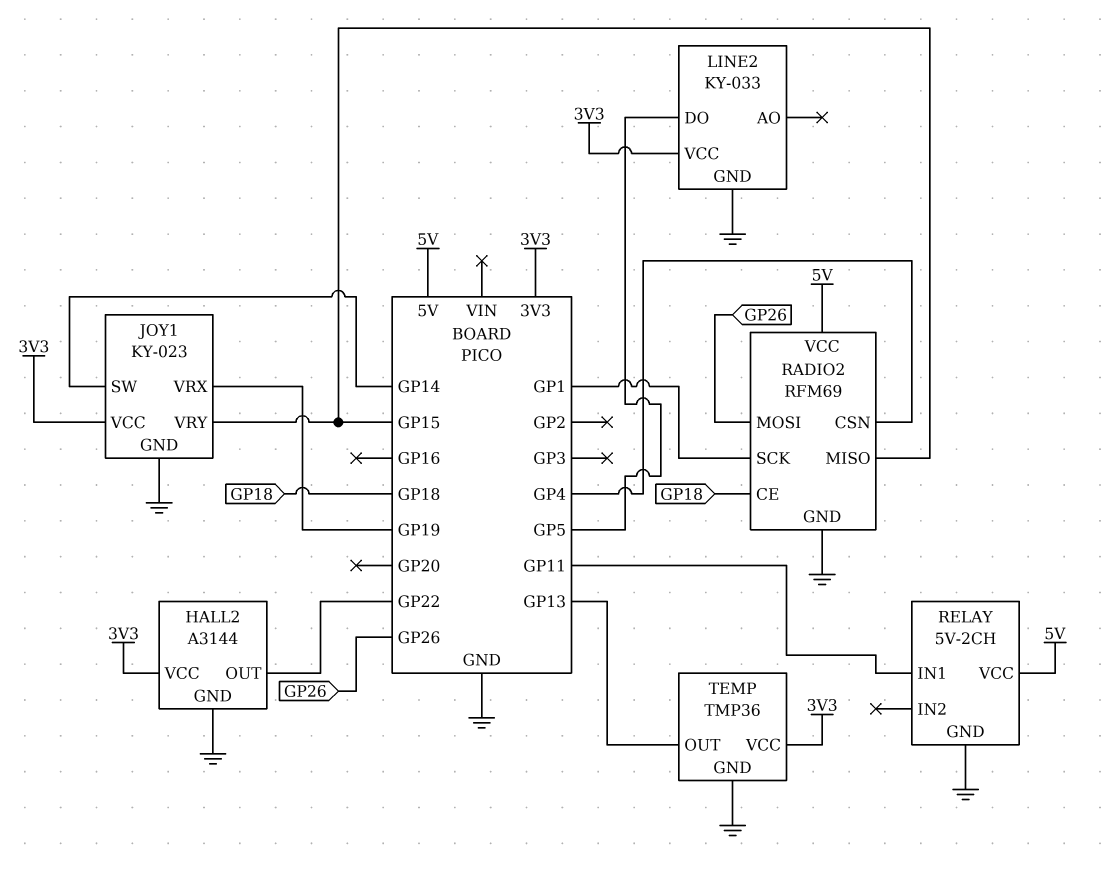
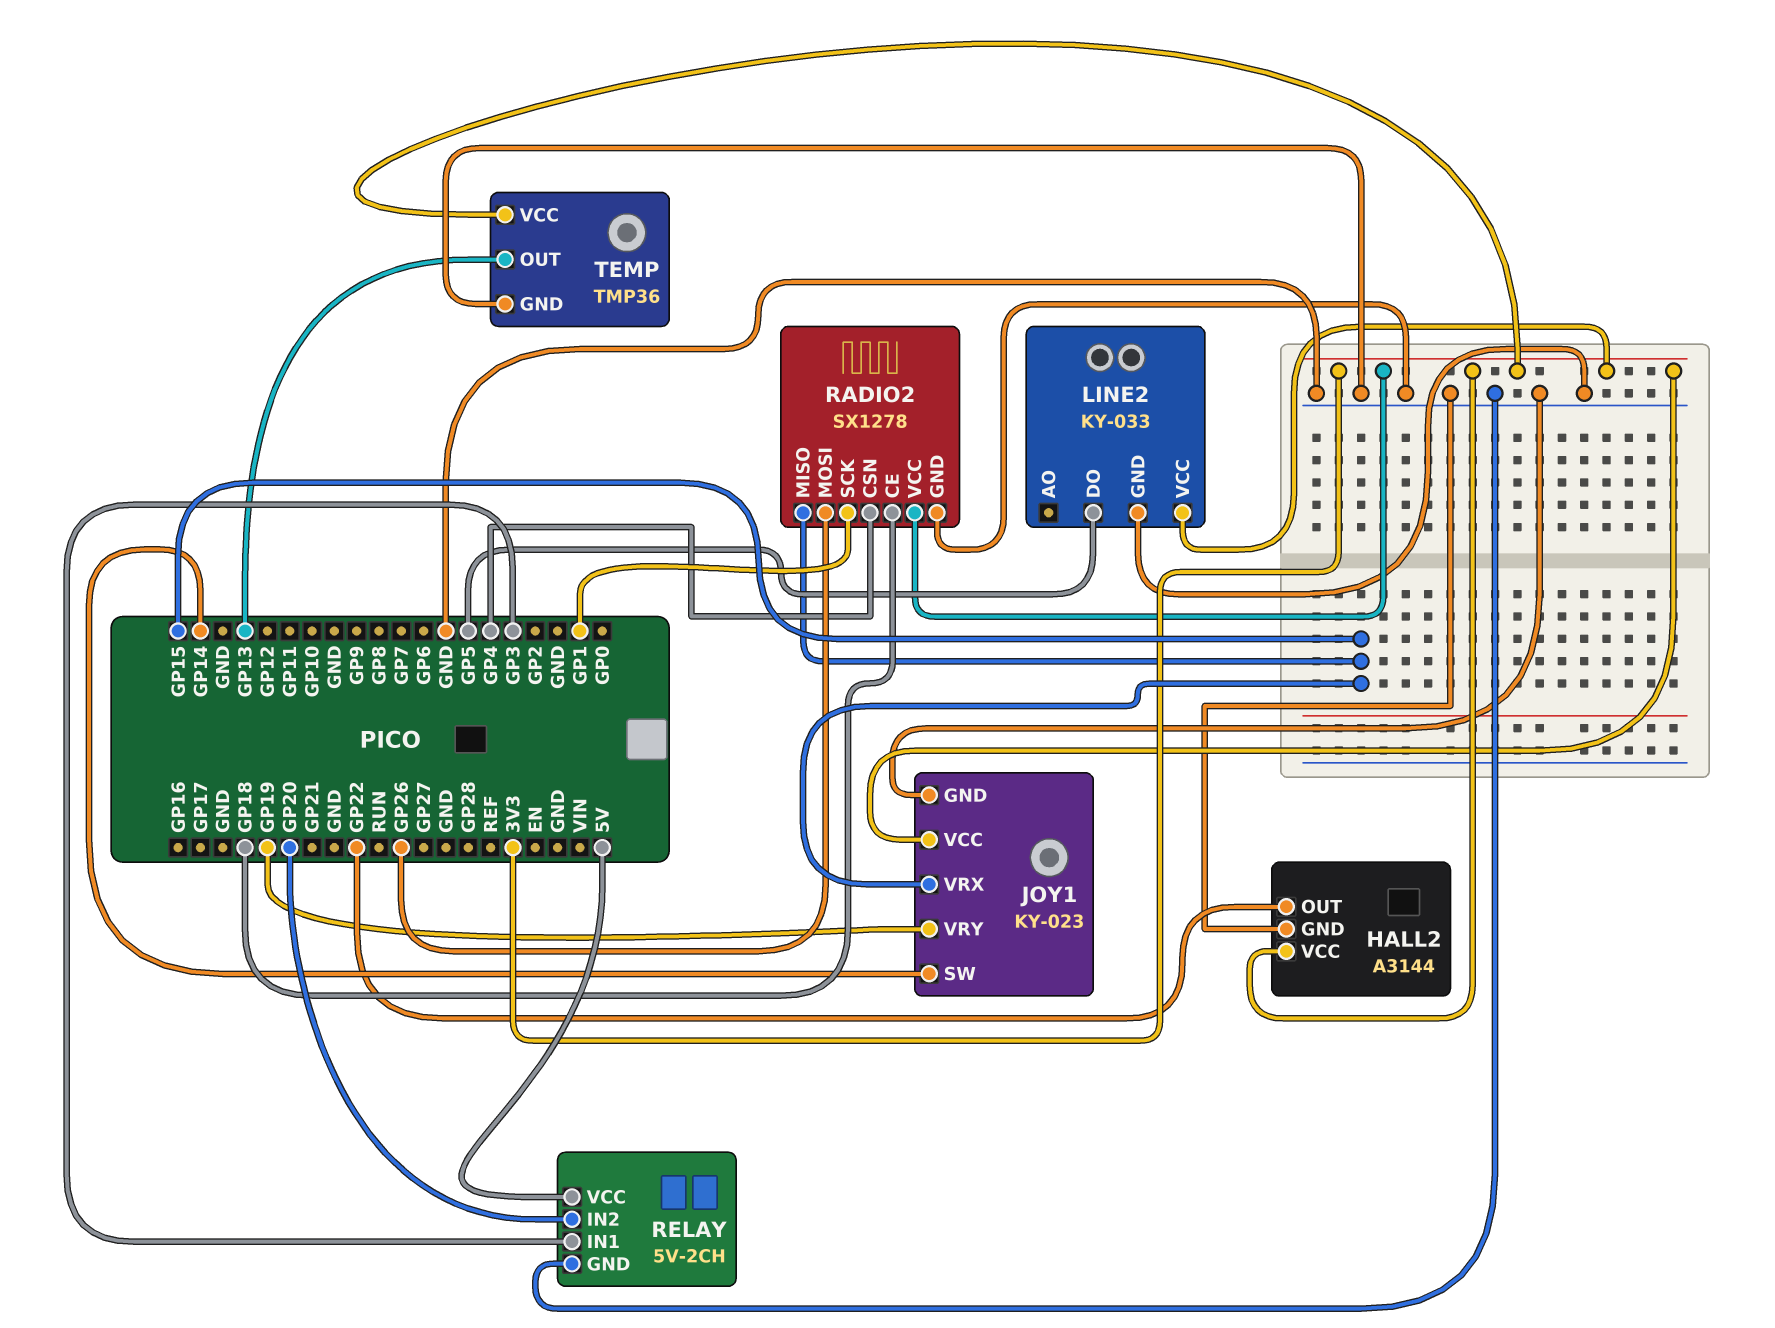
JOY1 pin VRX: GP19 -> GP15
JOY1 pin VRY: GP15 -> GP19
RADIO2: RFM69 -> SX1278
RADIO2 pin VCC: 5V -> 3V3
RELAY pin IN1: GP11 -> GP3
RELAY pin IN2: none -> GP20

